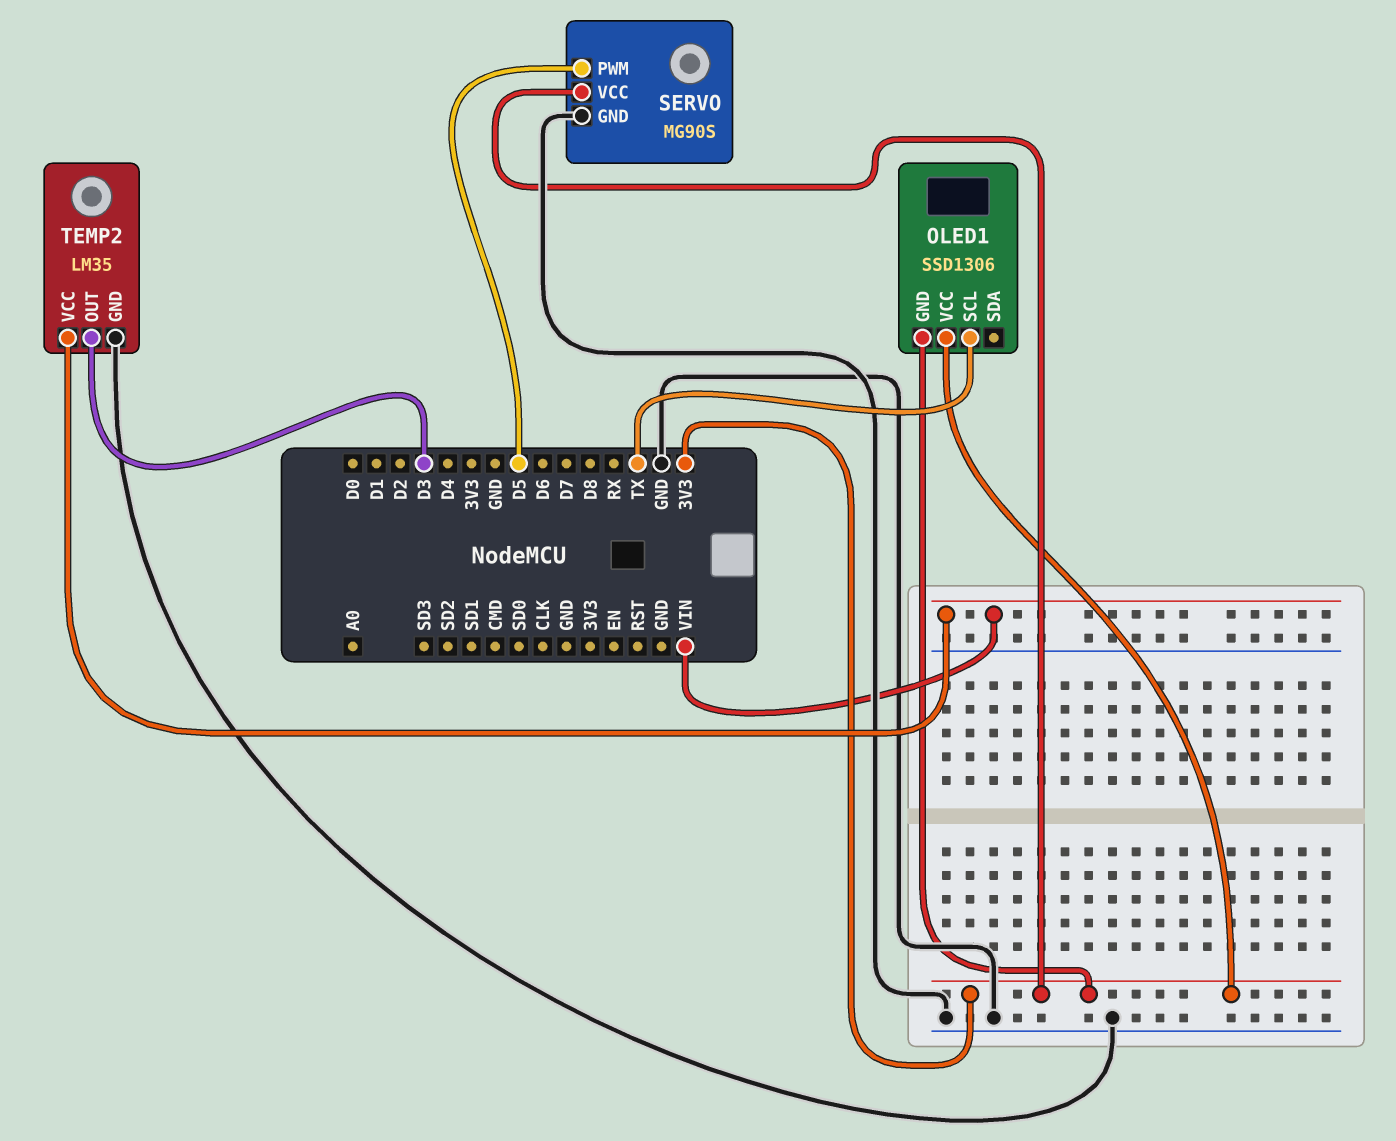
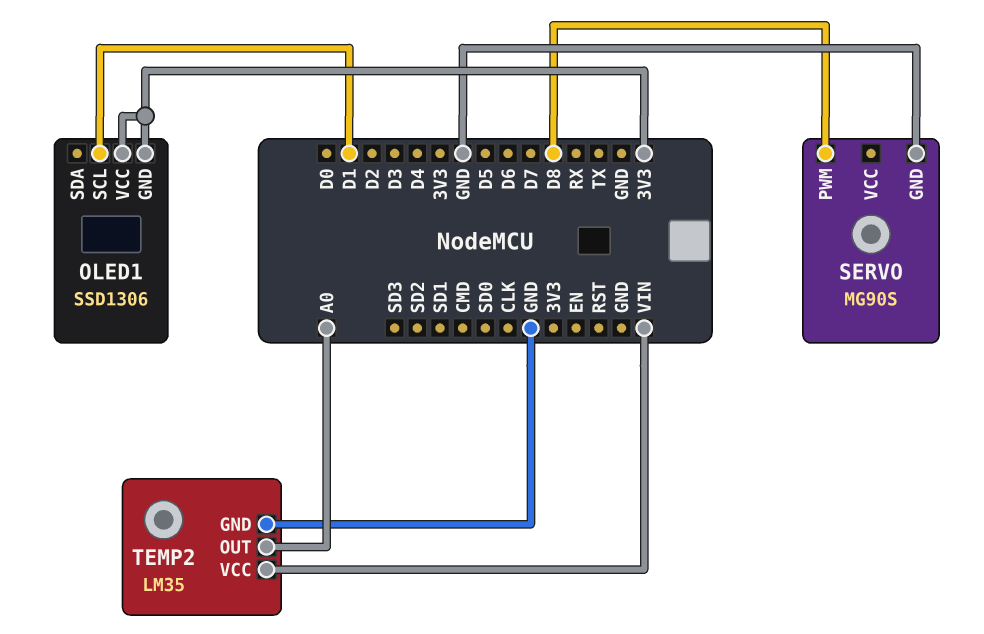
OLED1 pin SCL: TX -> D1
SERVO pin PWM: D5 -> D8
SERVO pin VCC: 3V3 -> none
TEMP2 pin OUT: D3 -> A0

